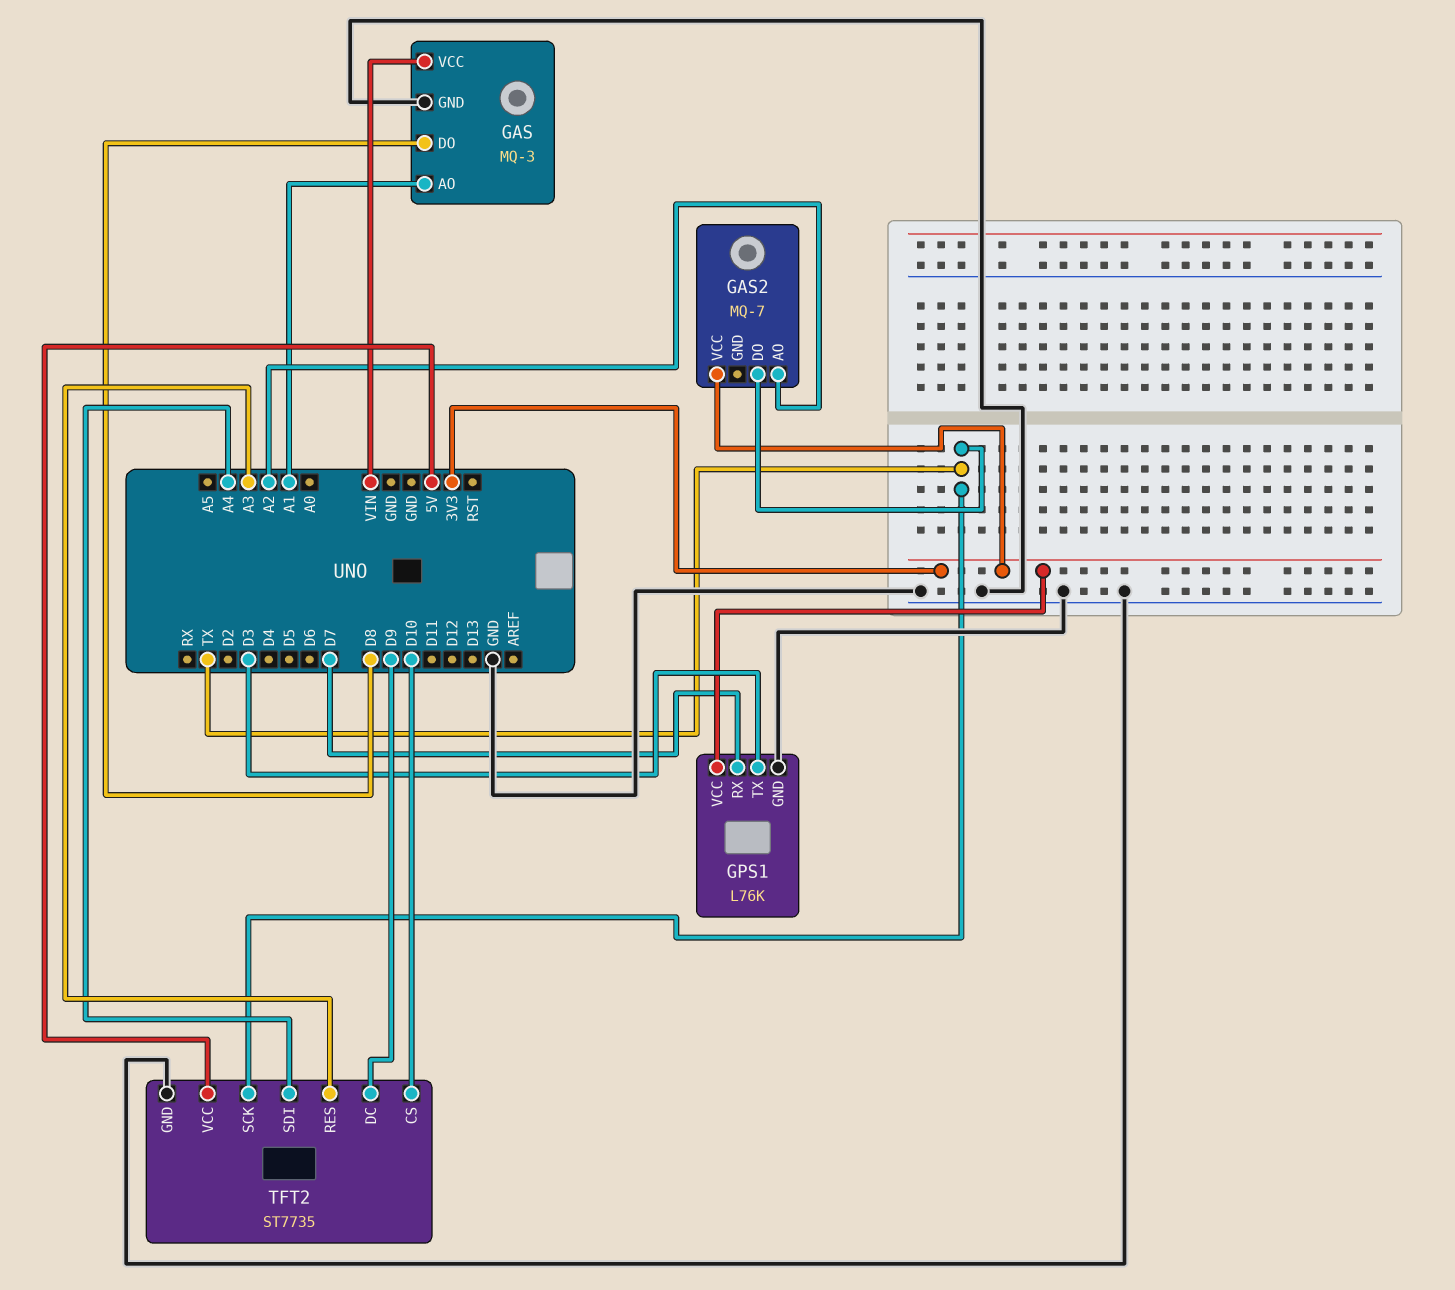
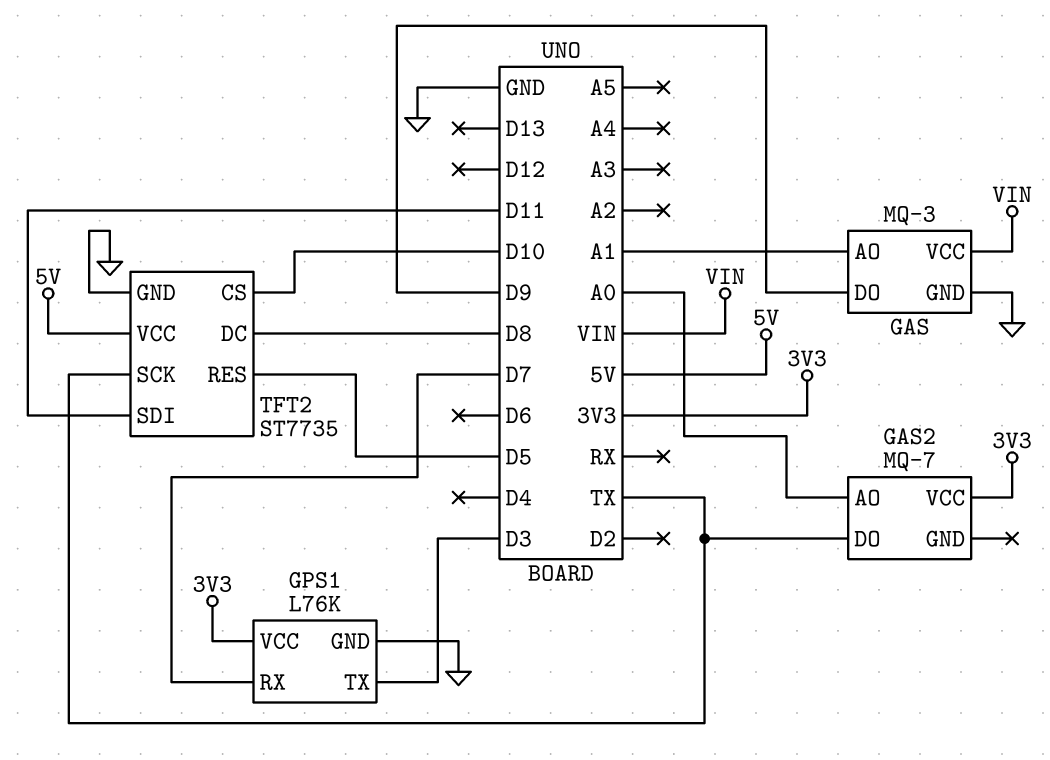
GAS pin DO: D8 -> D9
GAS2 pin AO: A2 -> A0
TFT2 pin DC: D9 -> D8
TFT2 pin RES: A3 -> D5
TFT2 pin SDI: A4 -> D11

